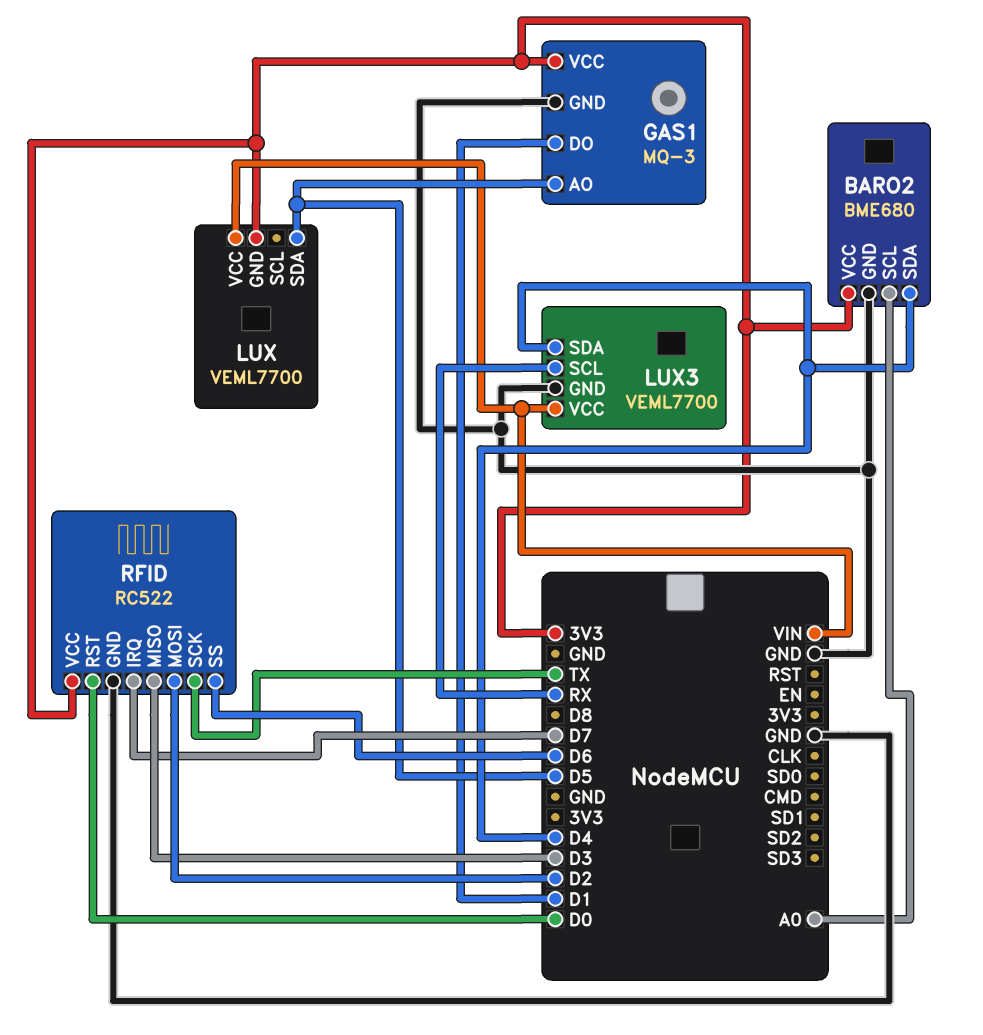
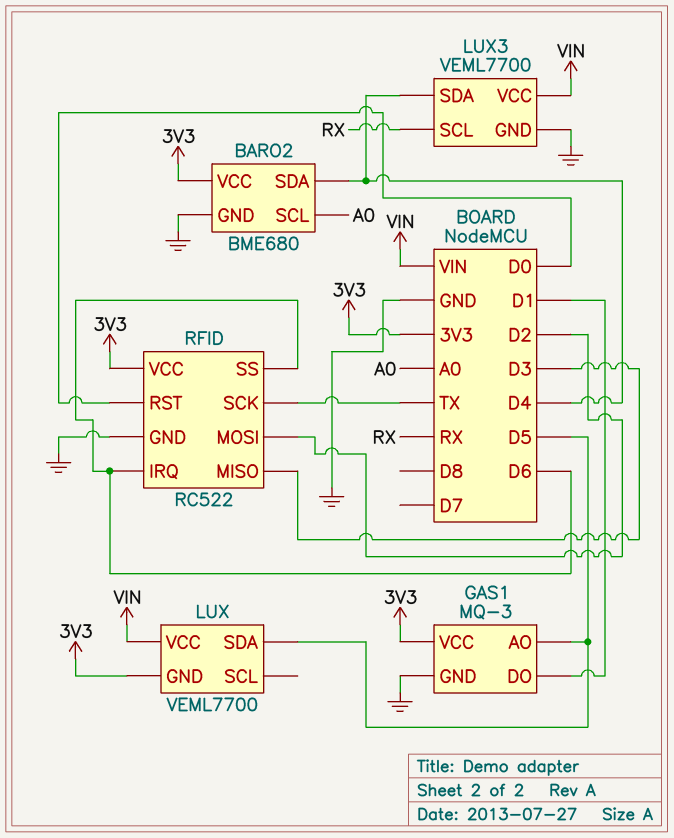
RFID pin IRQ: D7 -> D6

